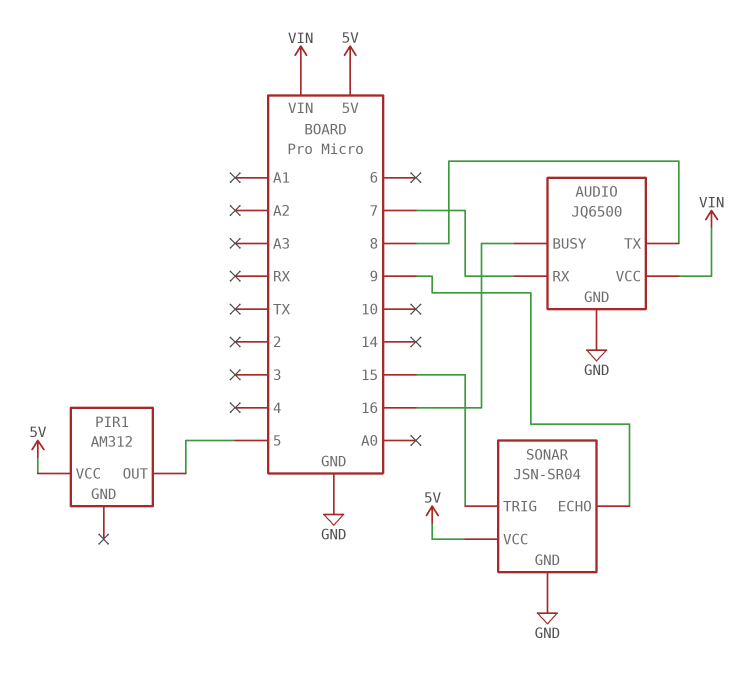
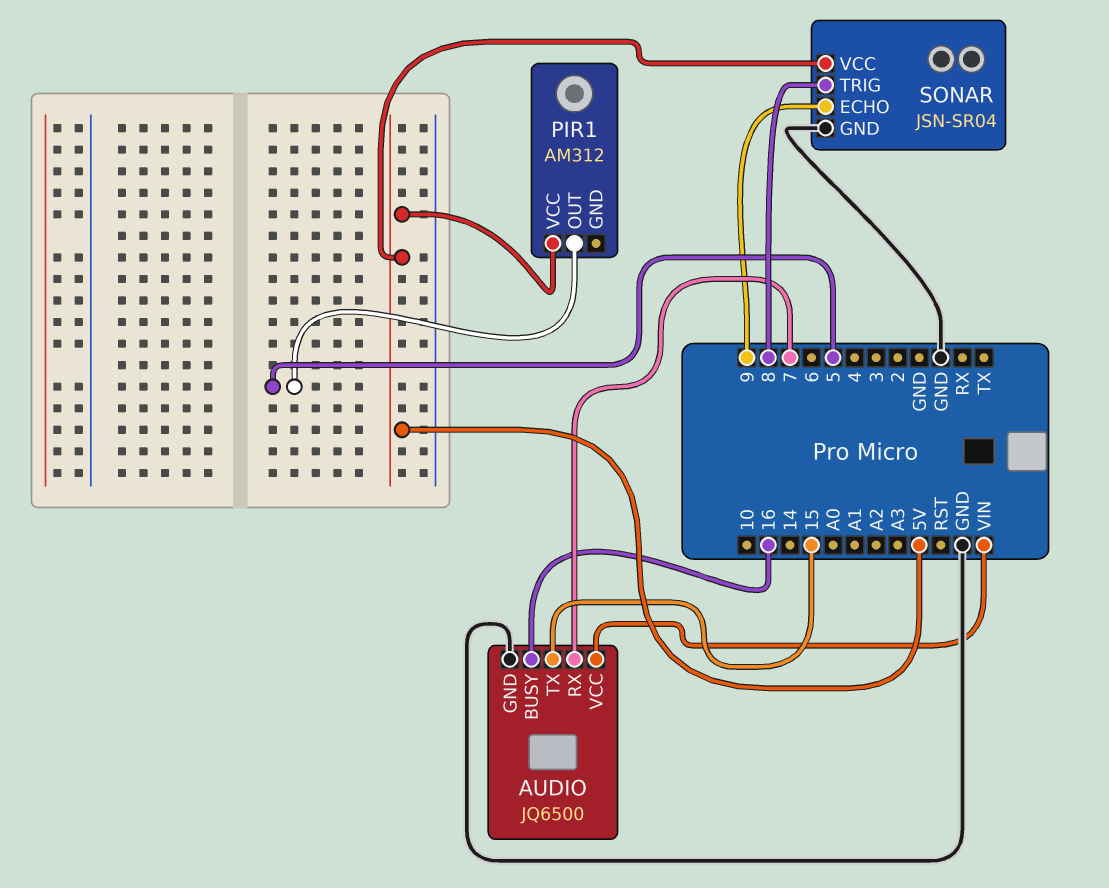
AUDIO pin TX: 8 -> 15
SONAR pin TRIG: 15 -> 8

